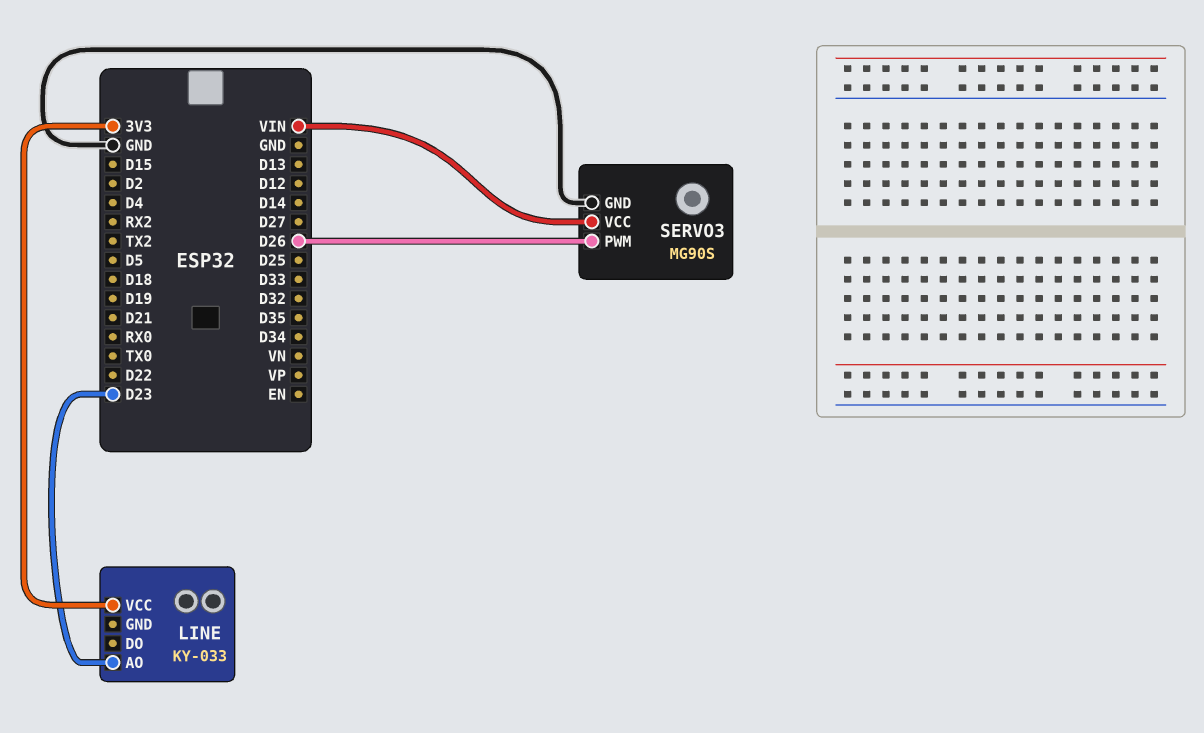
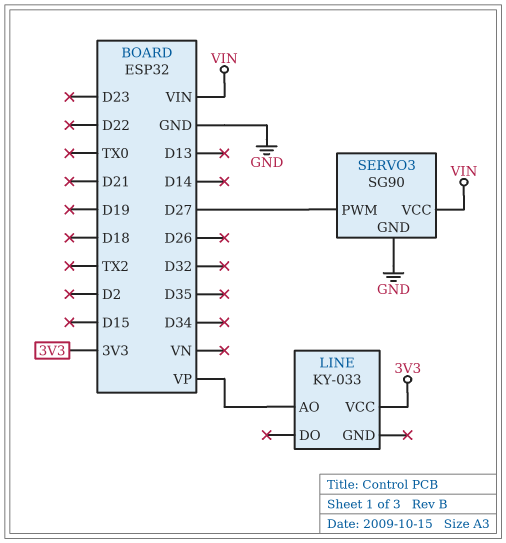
LINE pin AO: D23 -> VP
SERVO3: MG90S -> SG90
SERVO3 pin PWM: D26 -> D27

